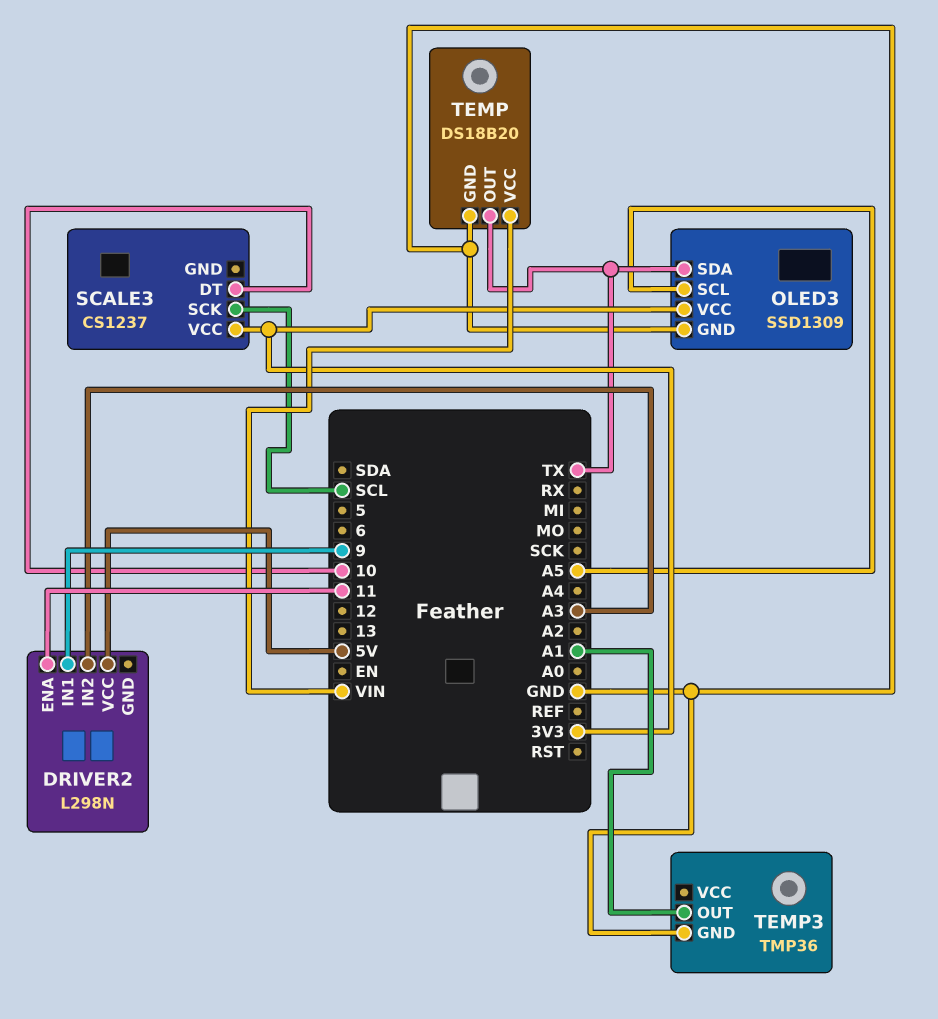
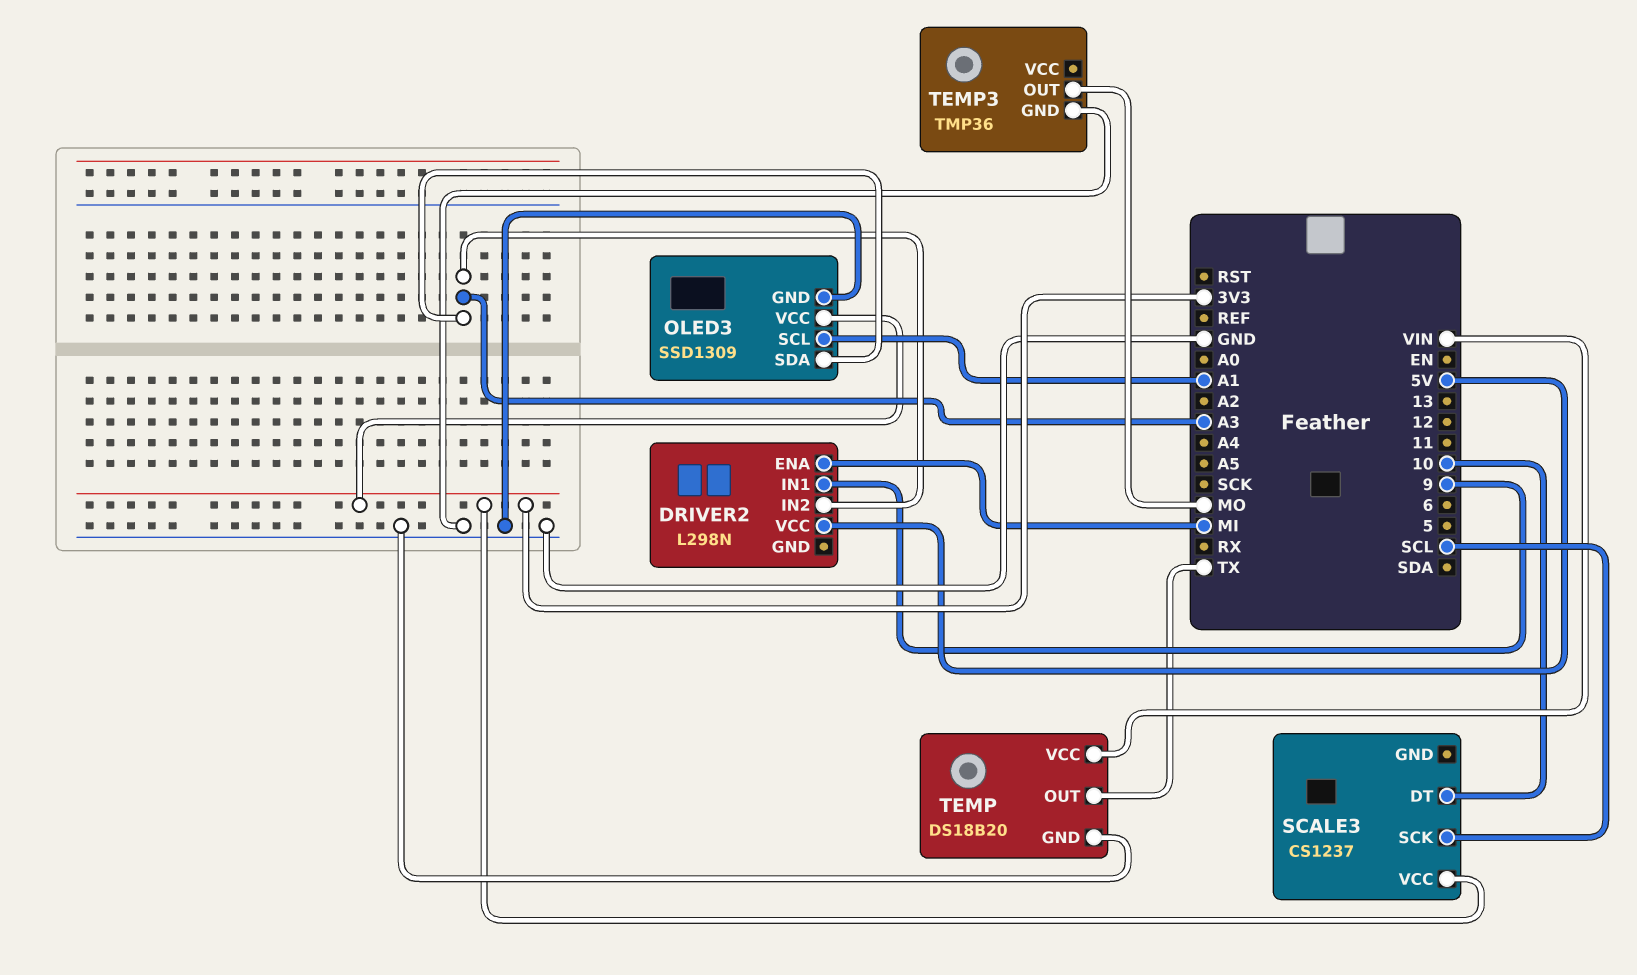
DRIVER2 pin ENA: 11 -> MI
OLED3 pin SCL: A5 -> A1
OLED3 pin SDA: TX -> A3
TEMP3 pin OUT: A1 -> MO

